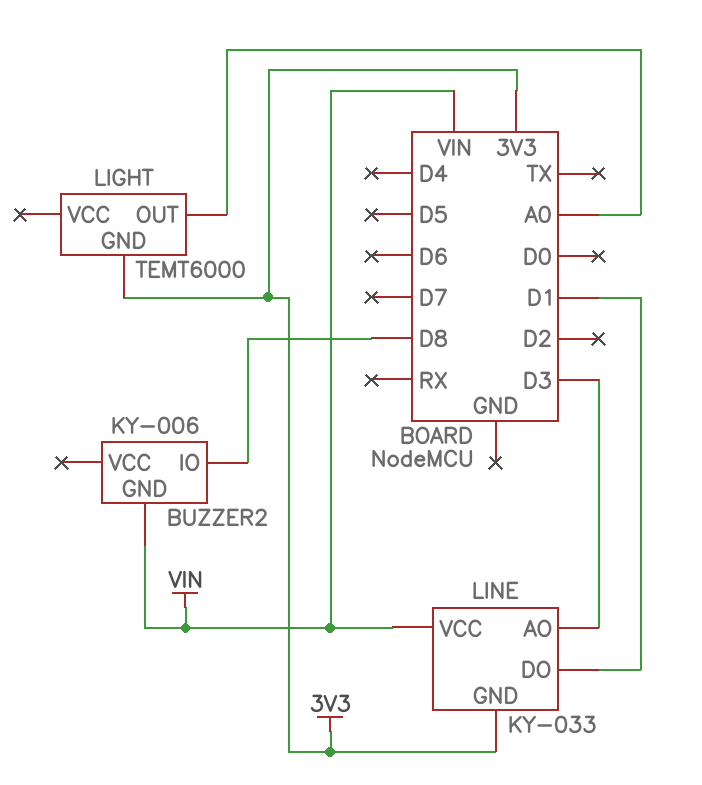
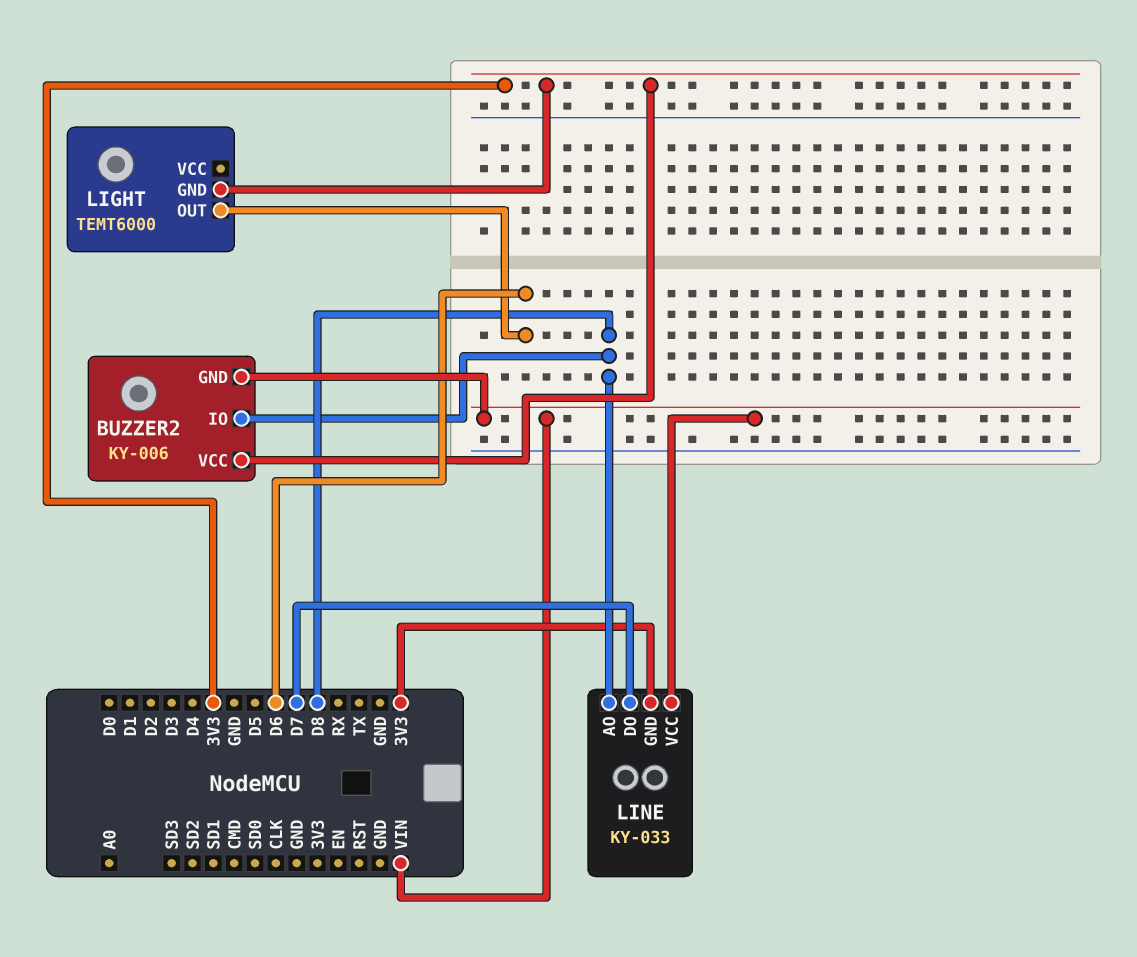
BUZZER2 pin VCC: none -> 3V3
LIGHT pin OUT: A0 -> D6
LINE pin AO: D3 -> D8
LINE pin DO: D1 -> D7

